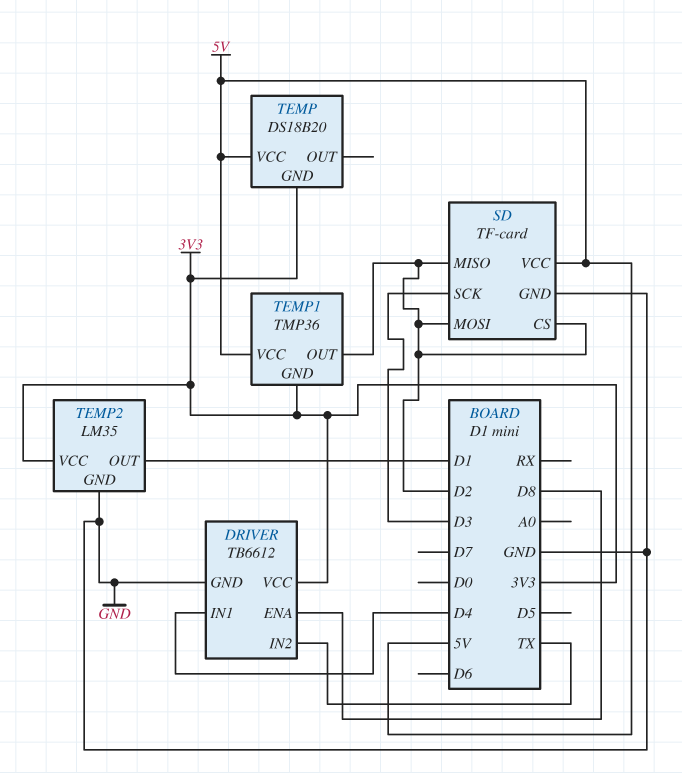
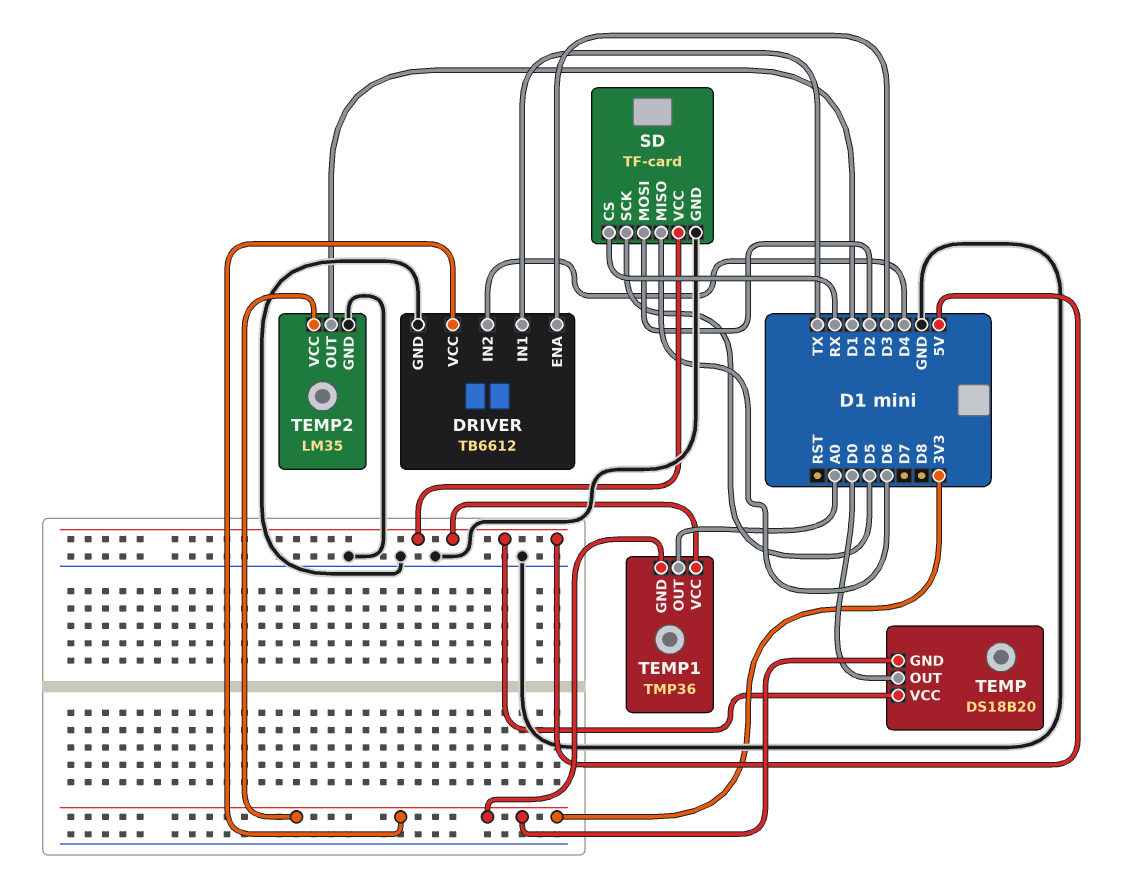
DRIVER pin ENA: D8 -> D3
DRIVER pin IN1: D4 -> TX
DRIVER pin IN2: TX -> D4
SD pin CS: D2 -> RX
SD pin MISO: D2 -> D6
SD pin SCK: D3 -> D5
TEMP pin OUT: none -> D0
TEMP1 pin OUT: D2 -> A0

